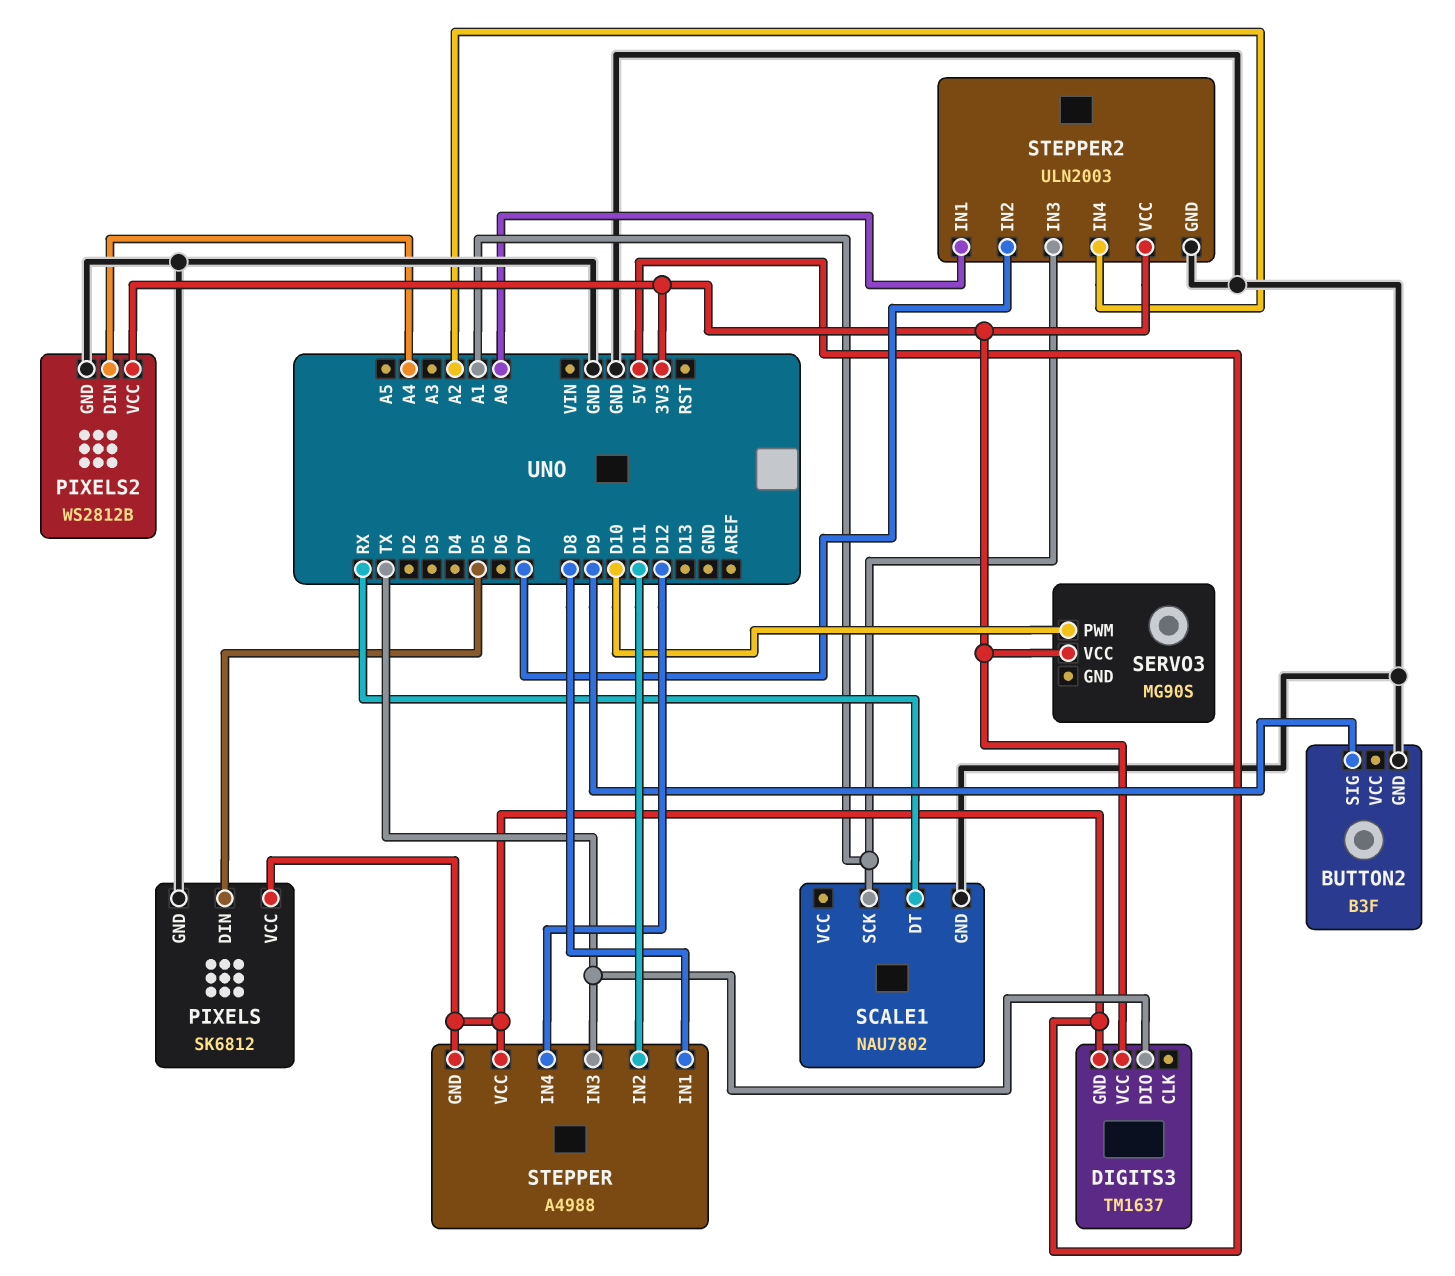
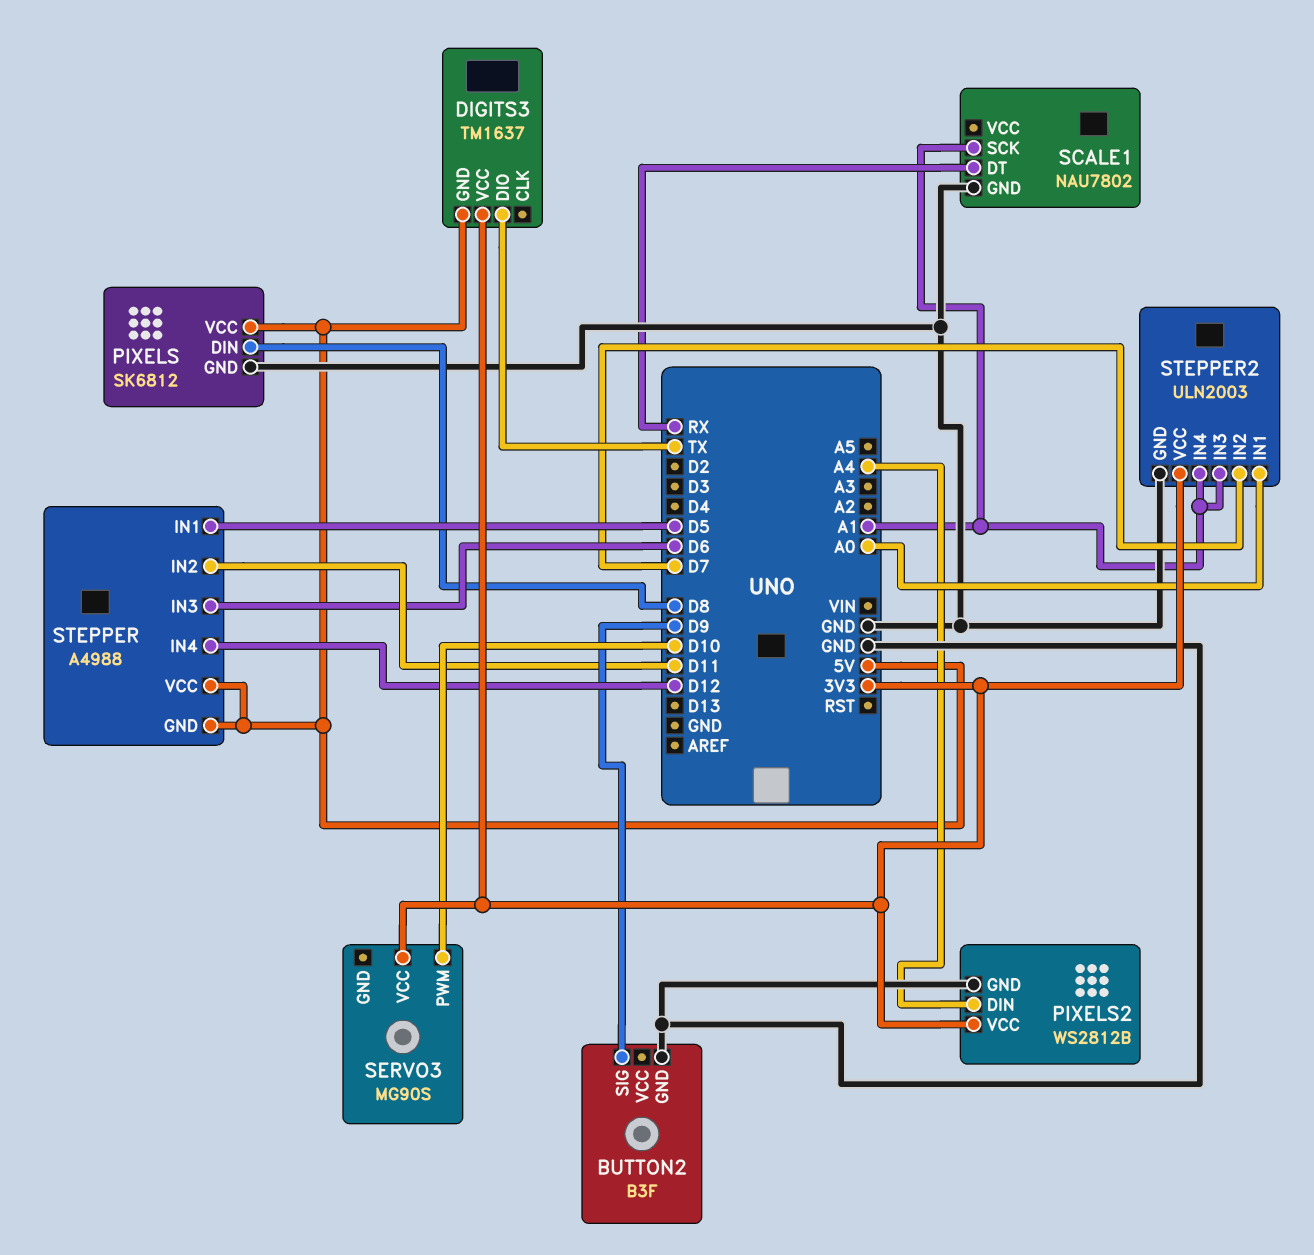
PIXELS pin DIN: D5 -> D8
STEPPER pin IN1: D8 -> D5
STEPPER pin IN3: TX -> D6
STEPPER2 pin IN4: A2 -> A1

